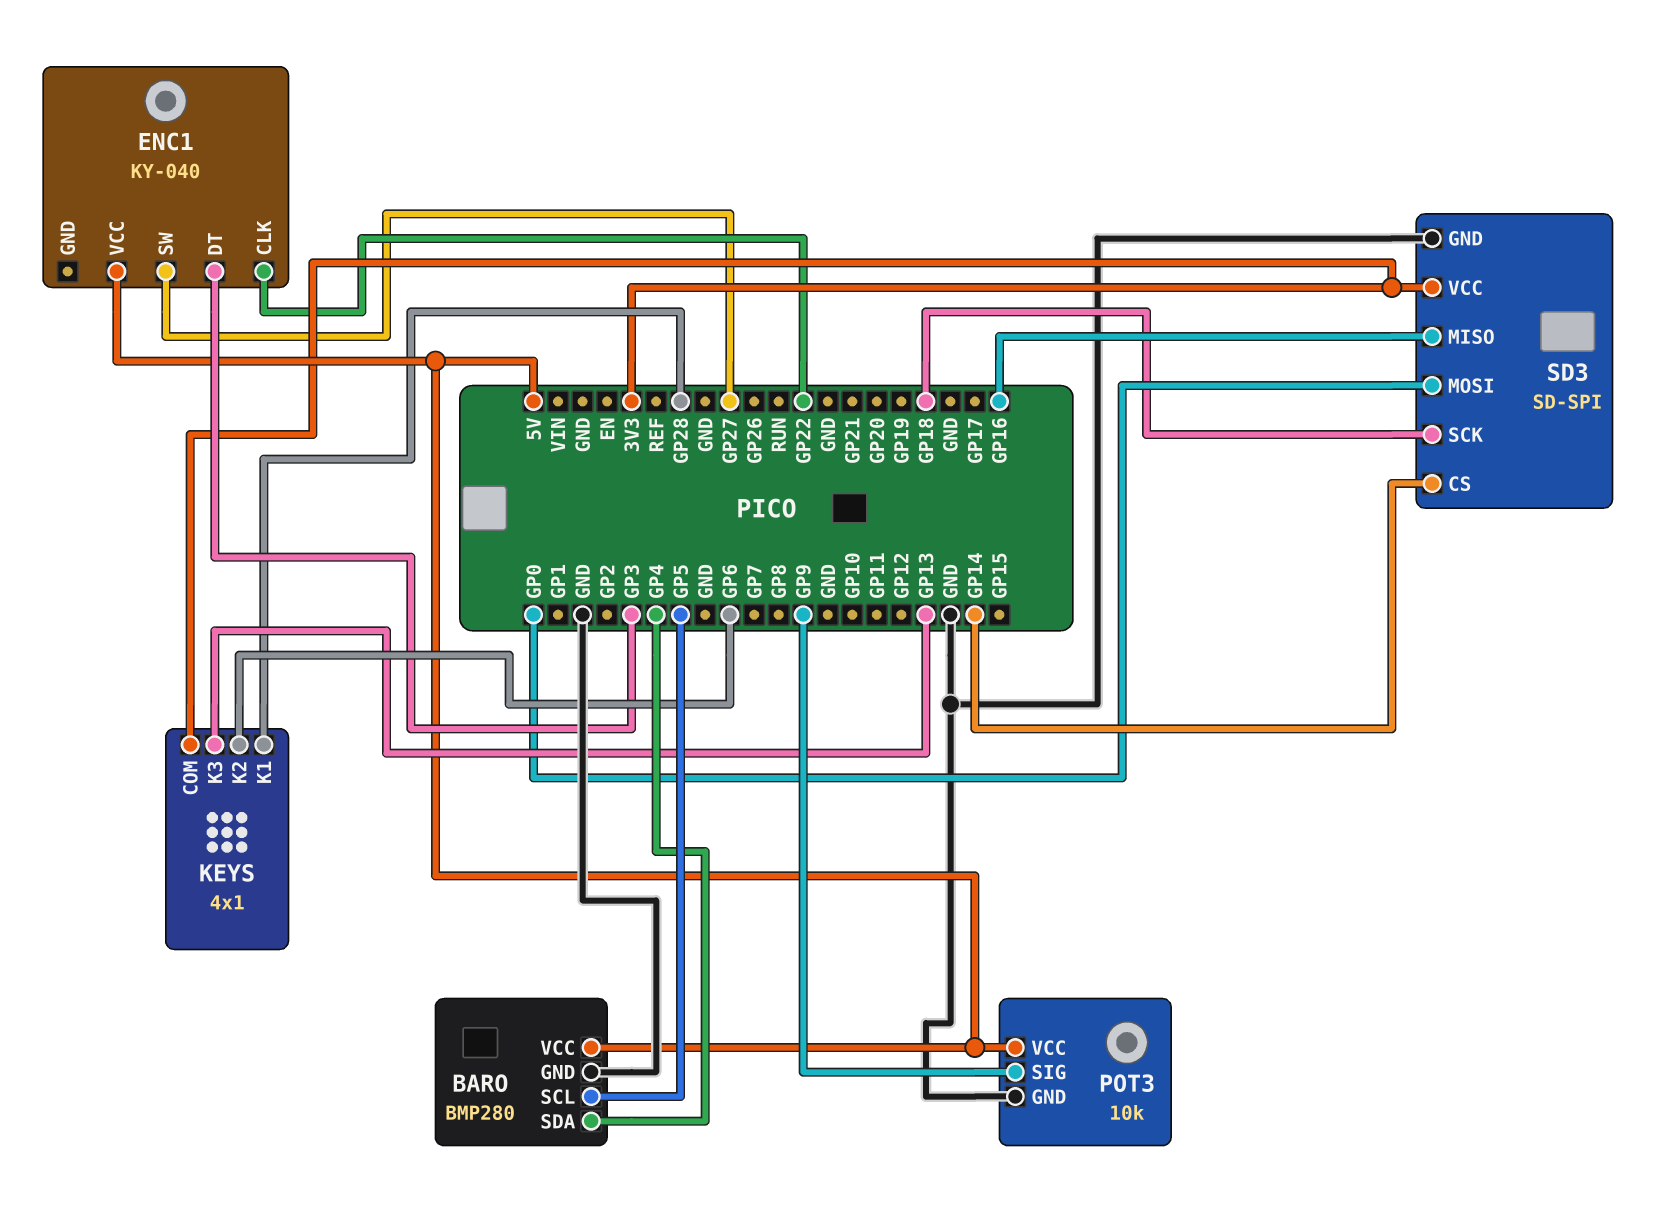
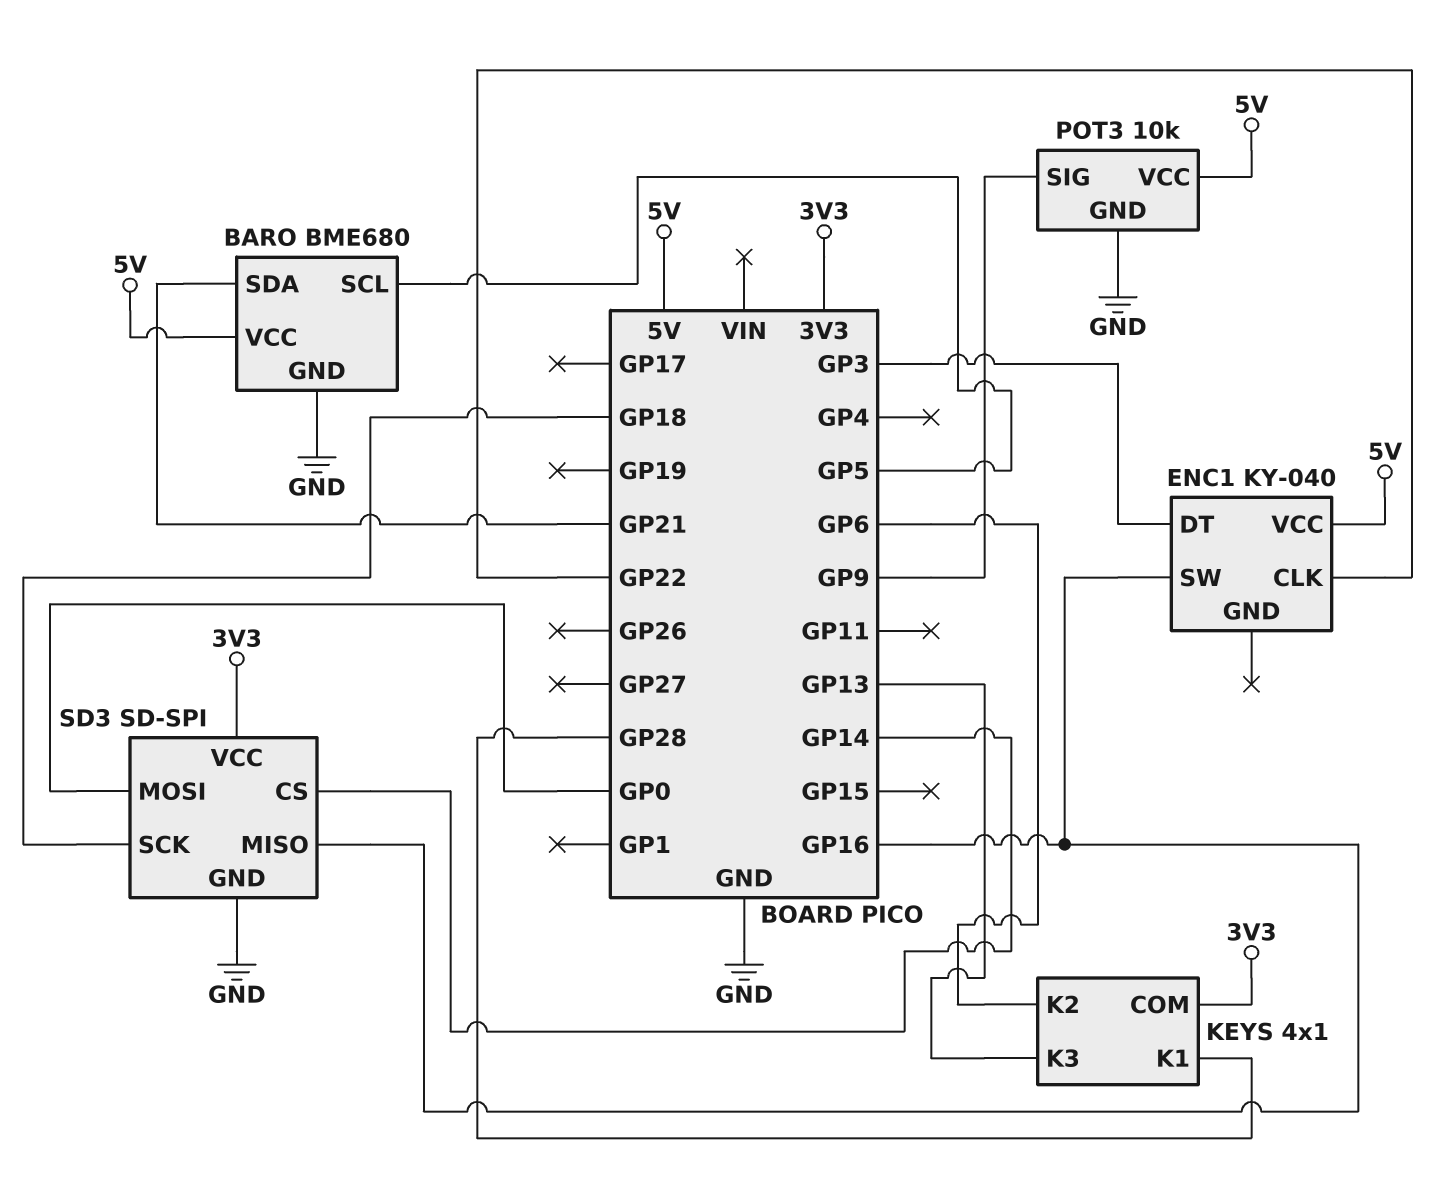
BARO: BMP280 -> BME680
BARO pin SDA: GP4 -> GP21
ENC1 pin SW: GP27 -> GP16

